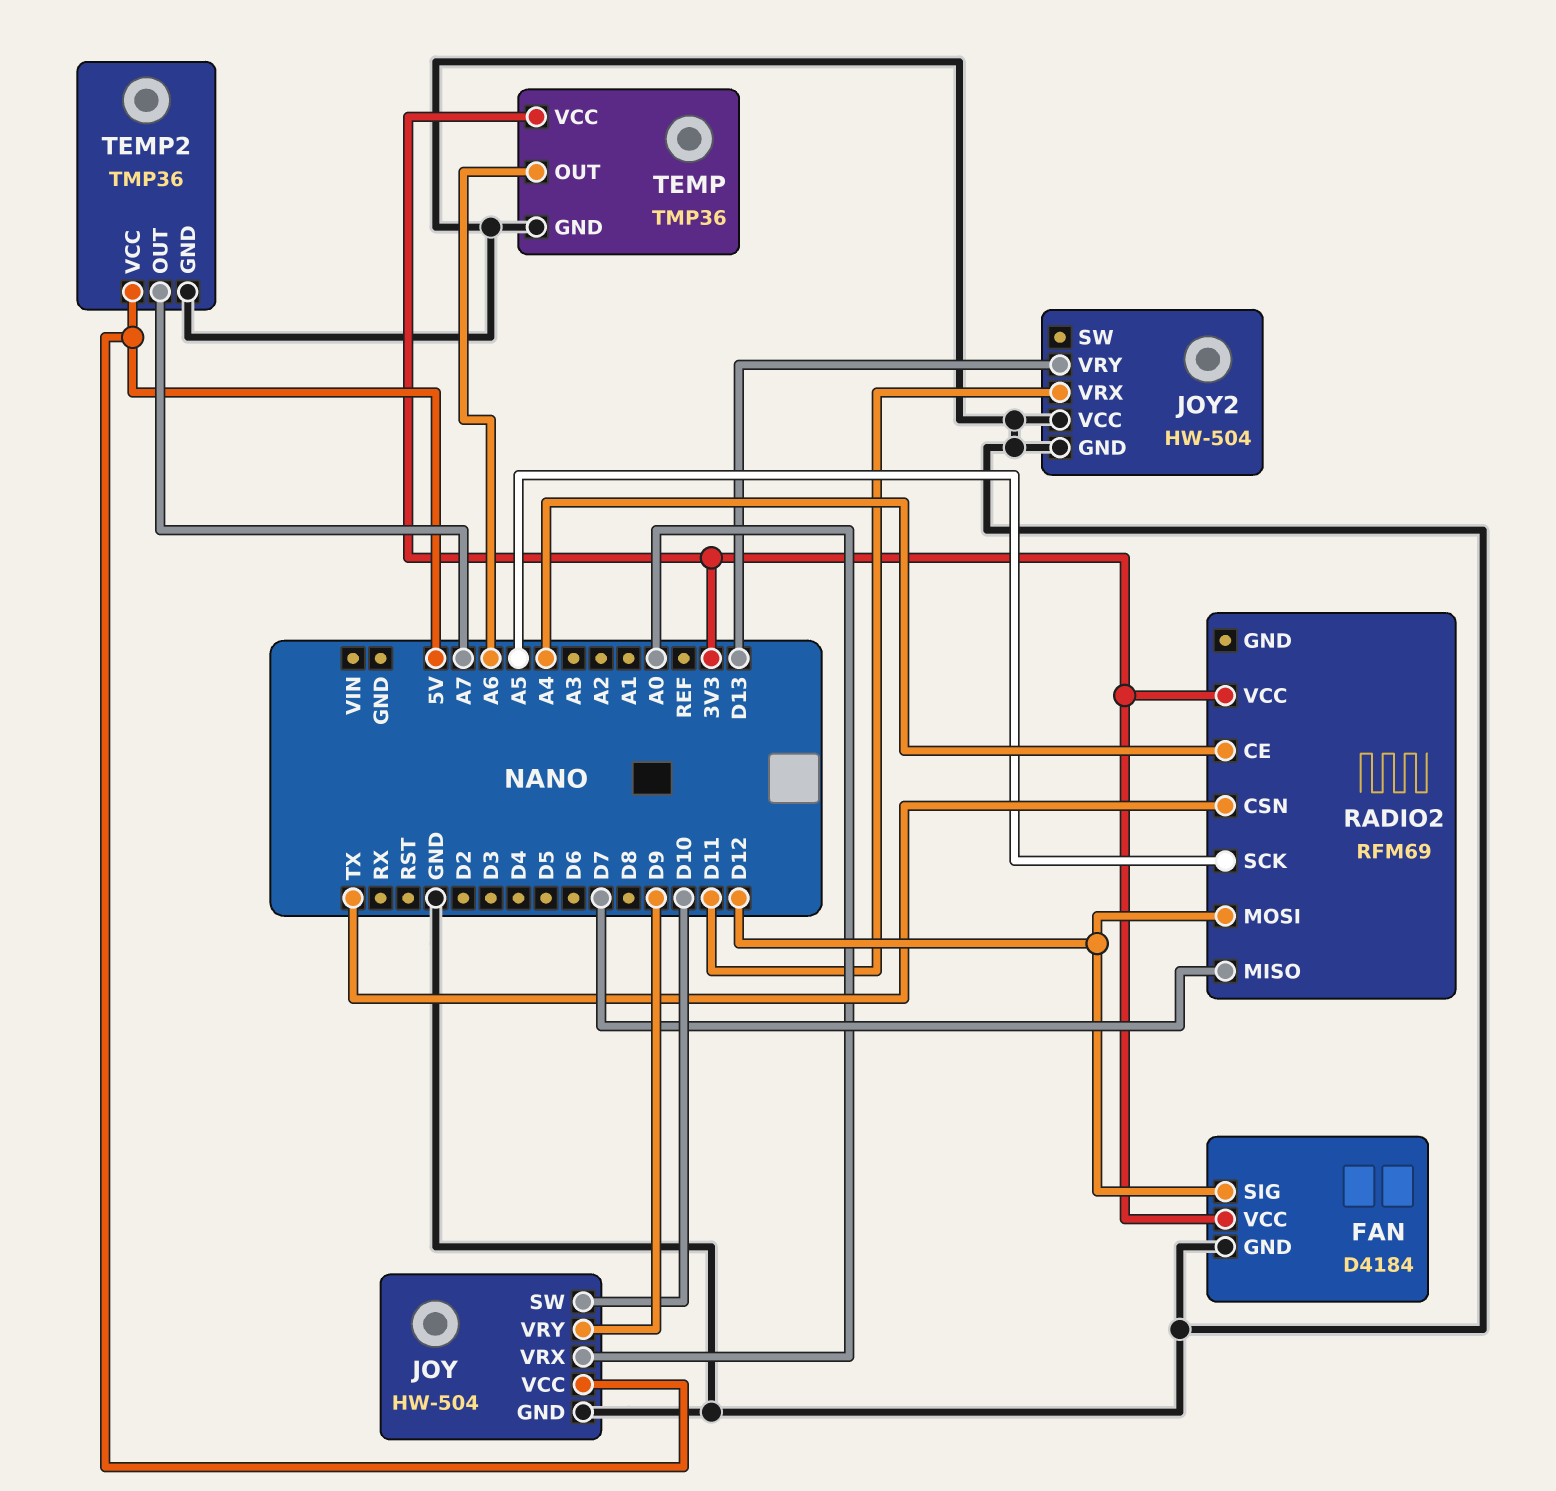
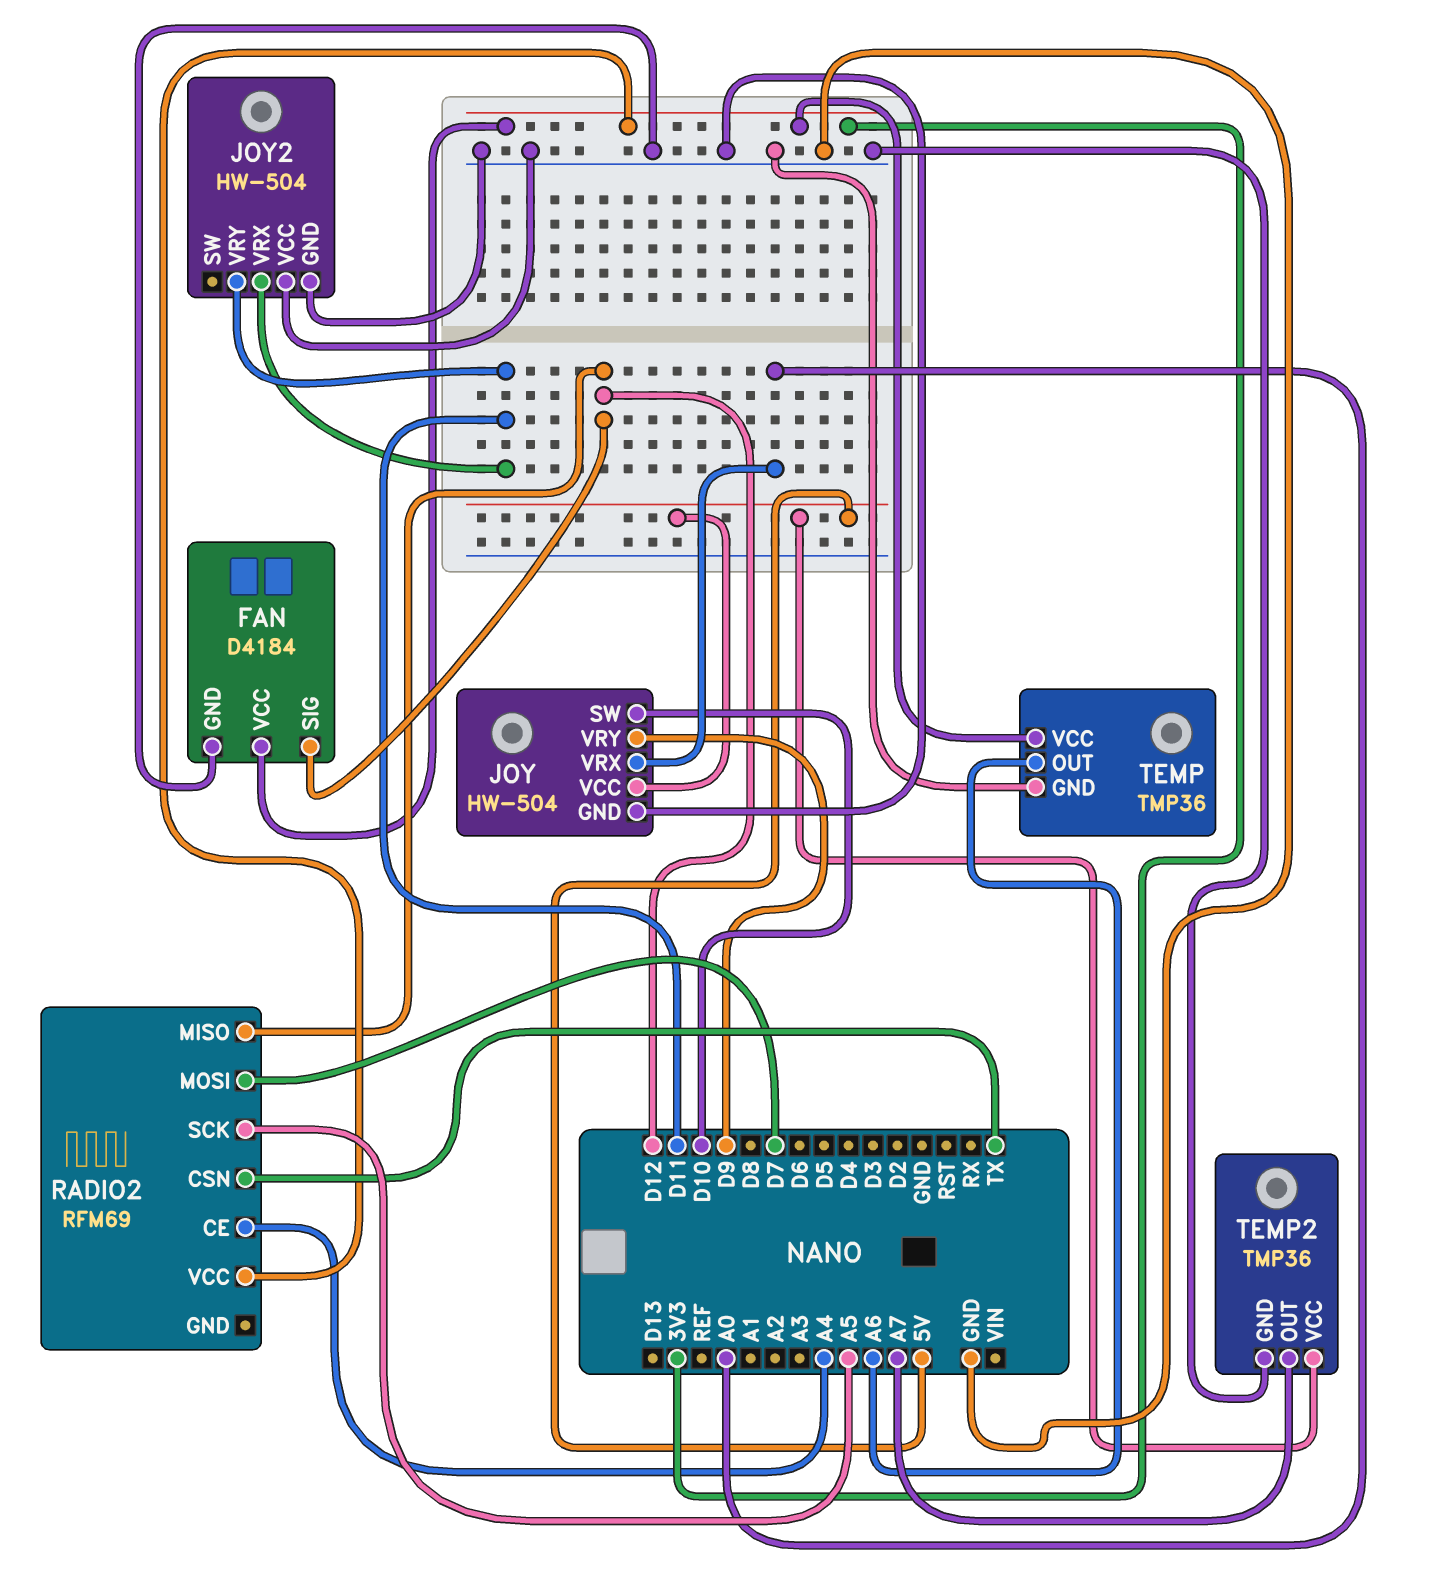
JOY2 pin VRY: D13 -> D11
RADIO2 pin MISO: D7 -> D12
RADIO2 pin MOSI: D12 -> D7

